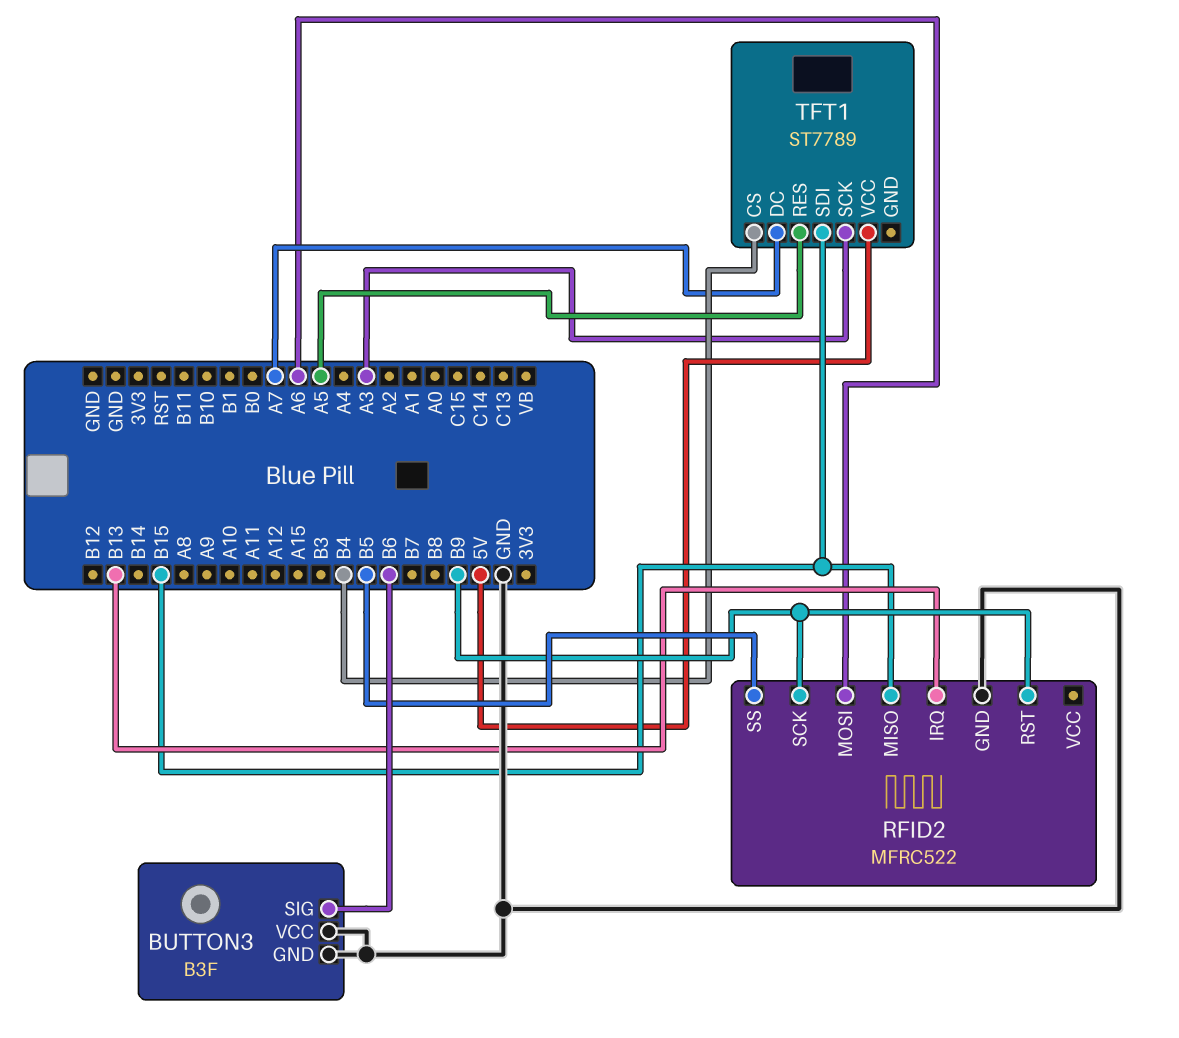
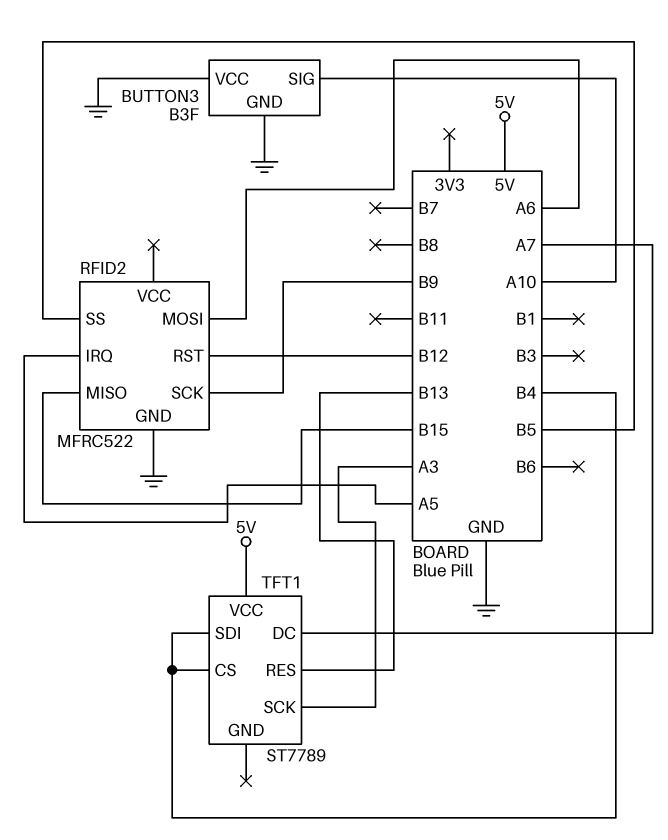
BUTTON3 pin SIG: B6 -> A10
RFID2 pin IRQ: B13 -> A5
RFID2 pin RST: B9 -> B12
TFT1 pin RES: A5 -> B13
TFT1 pin SDI: B15 -> B4

